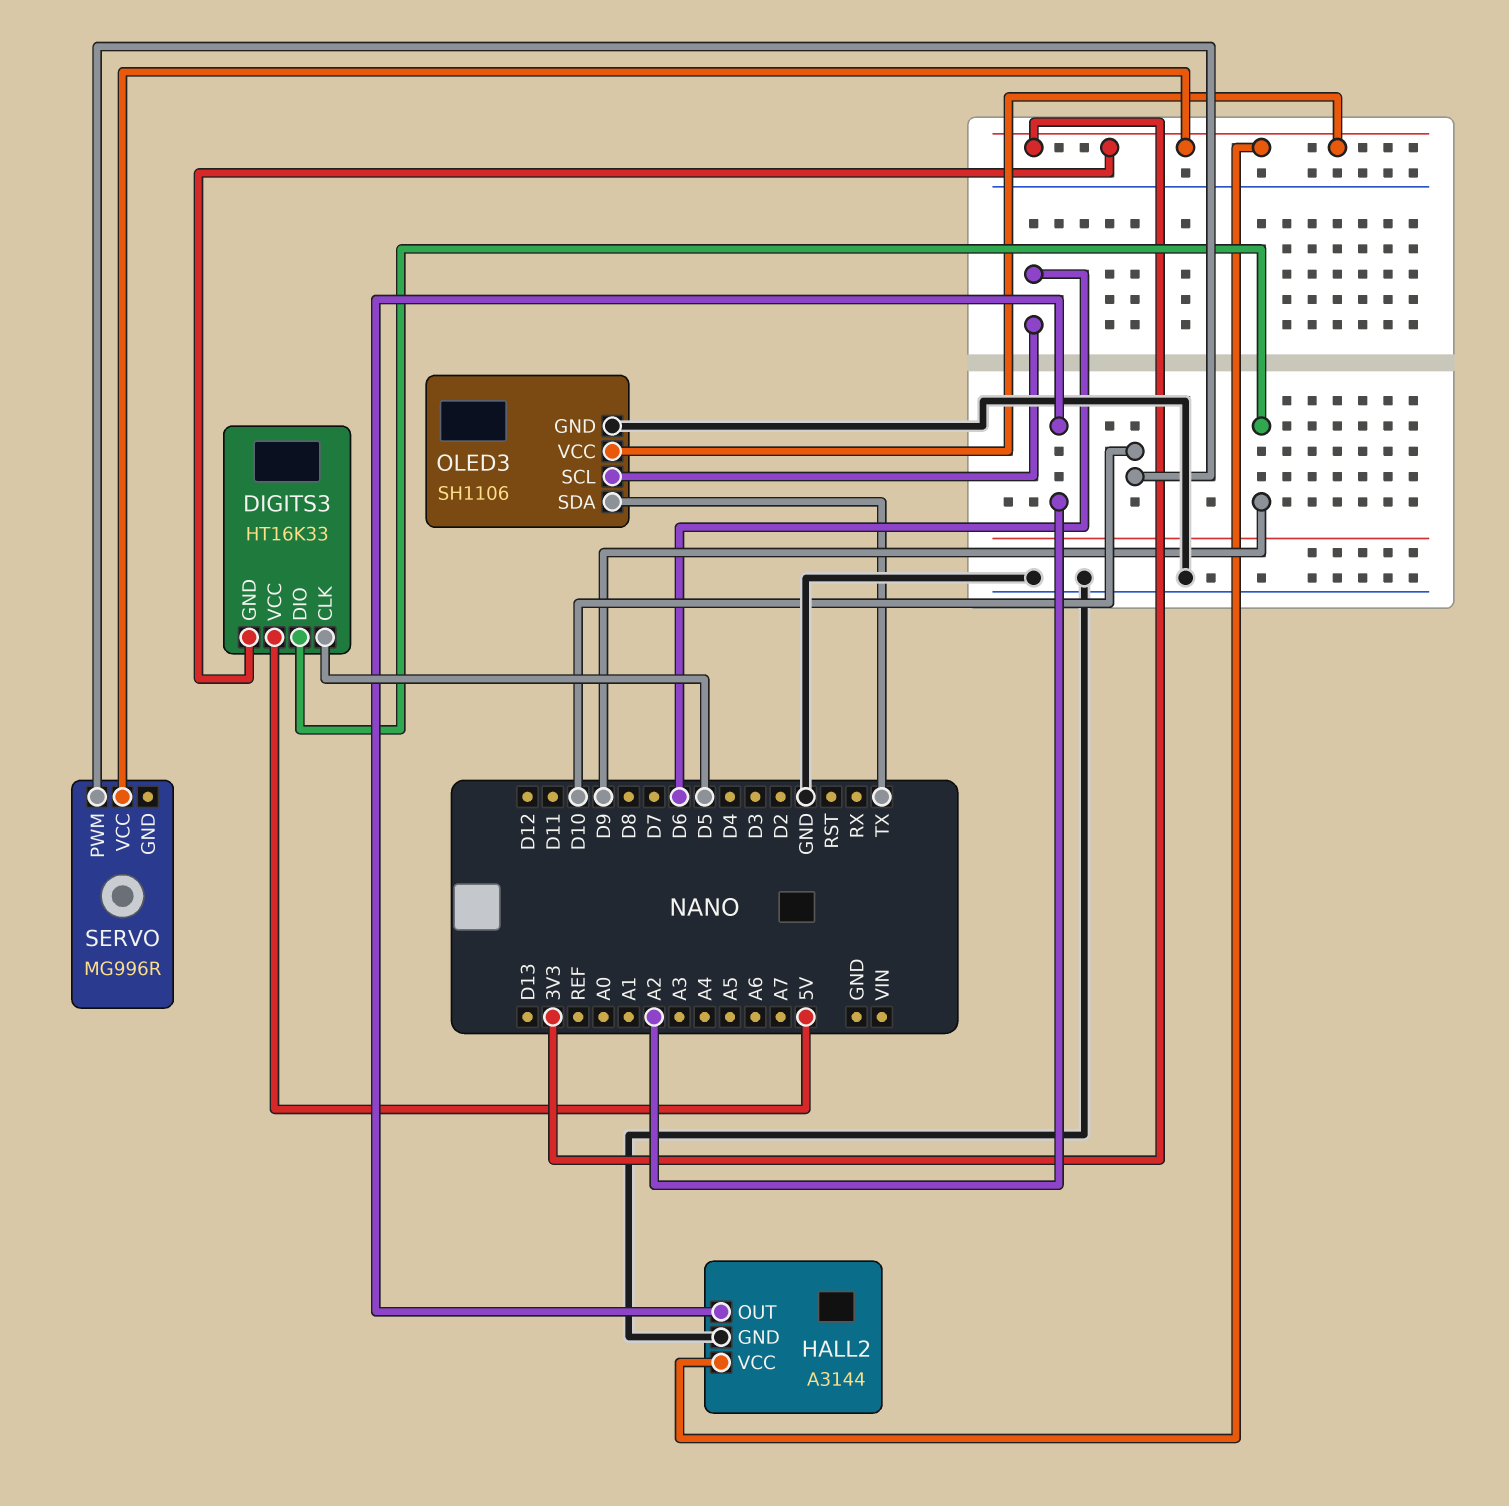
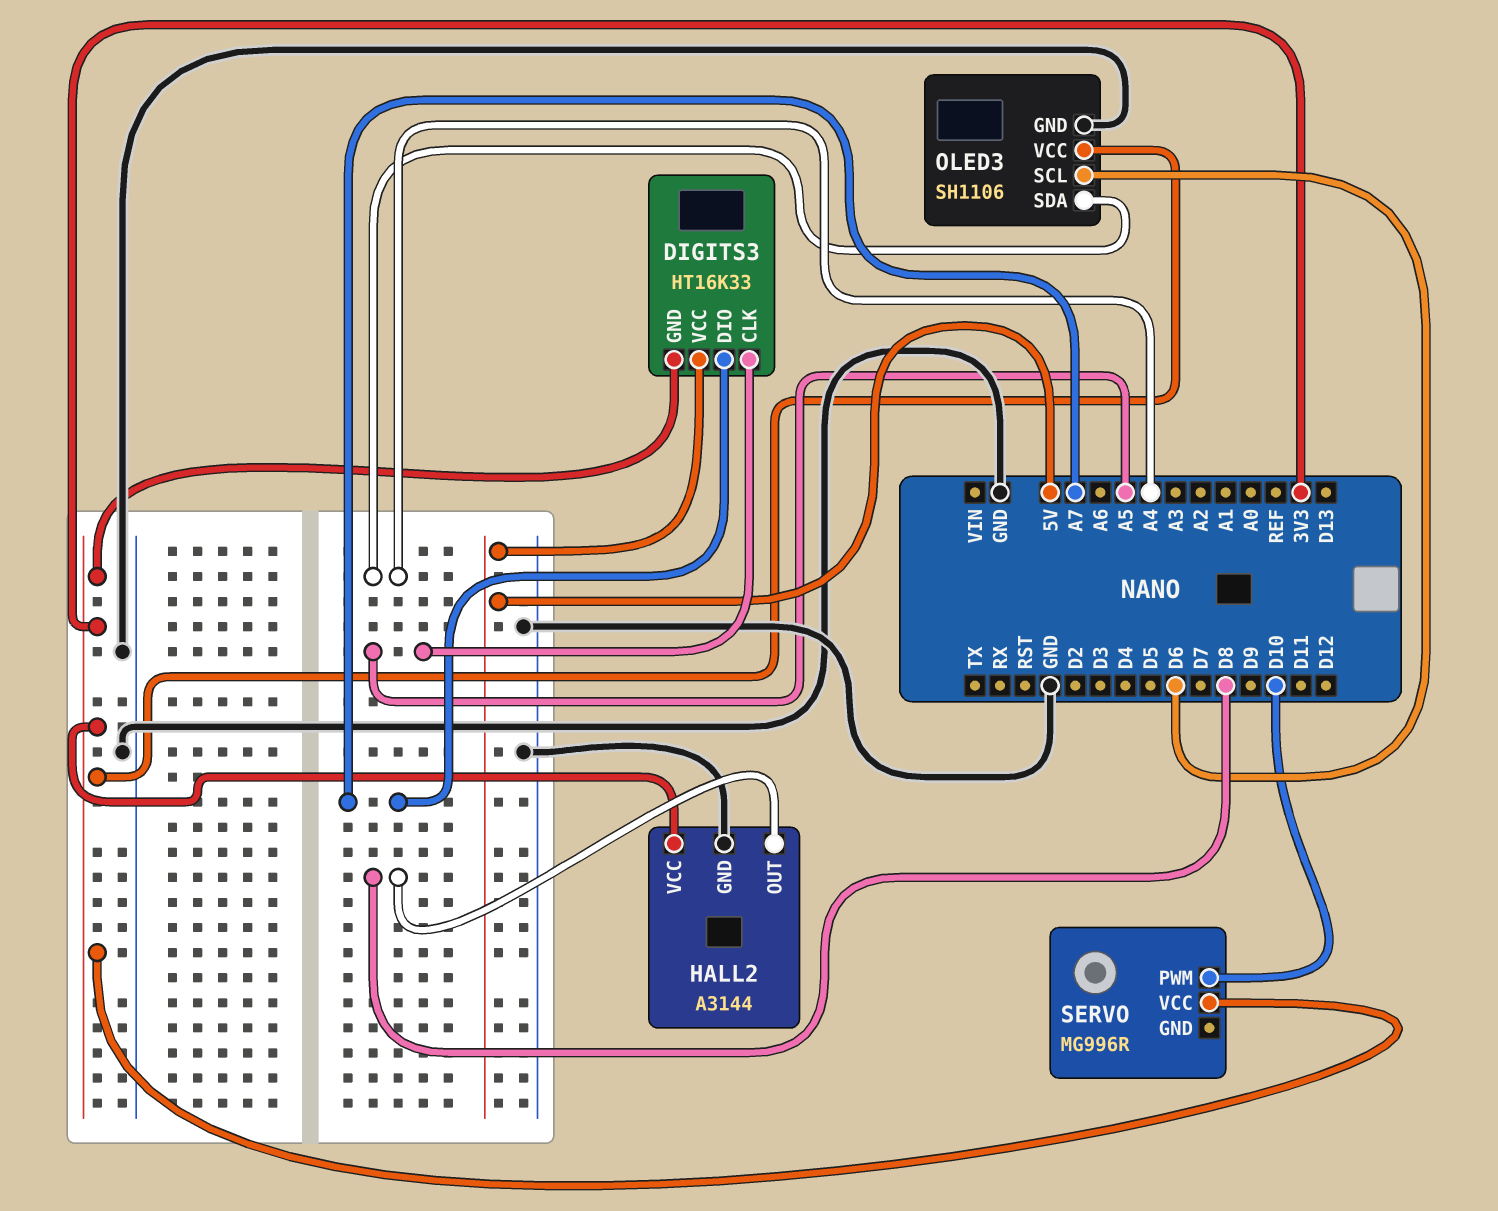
DIGITS3 pin CLK: D5 -> A5
DIGITS3 pin DIO: D9 -> A7
HALL2 pin OUT: A2 -> D8
OLED3 pin SDA: TX -> A4

